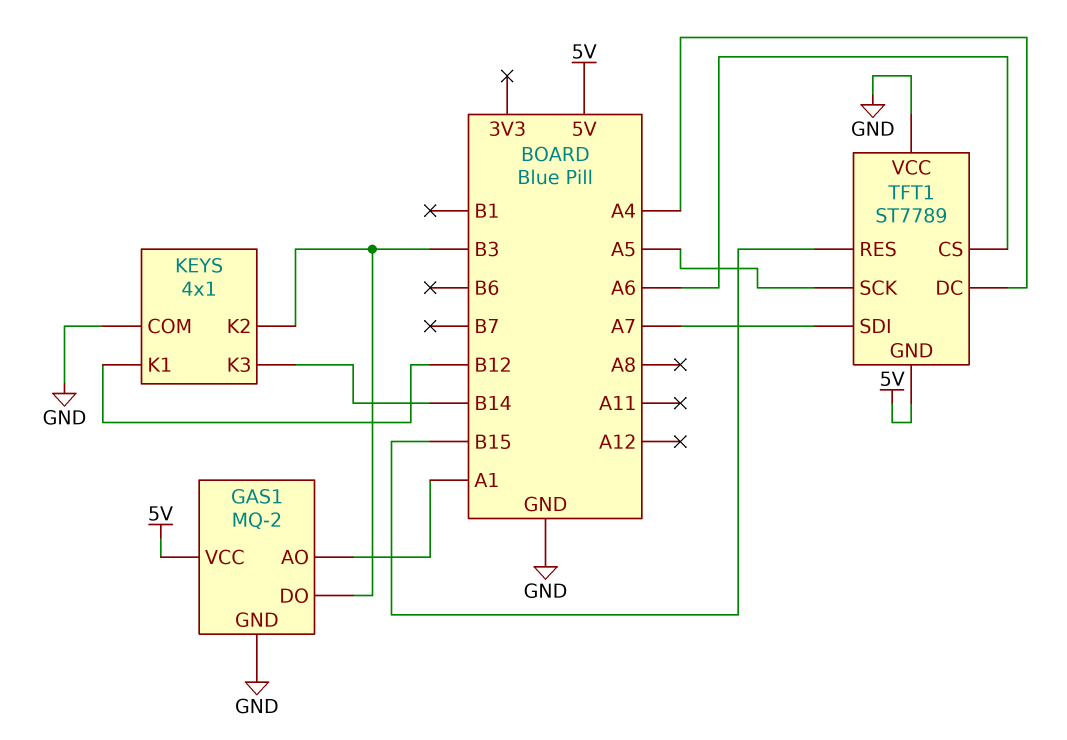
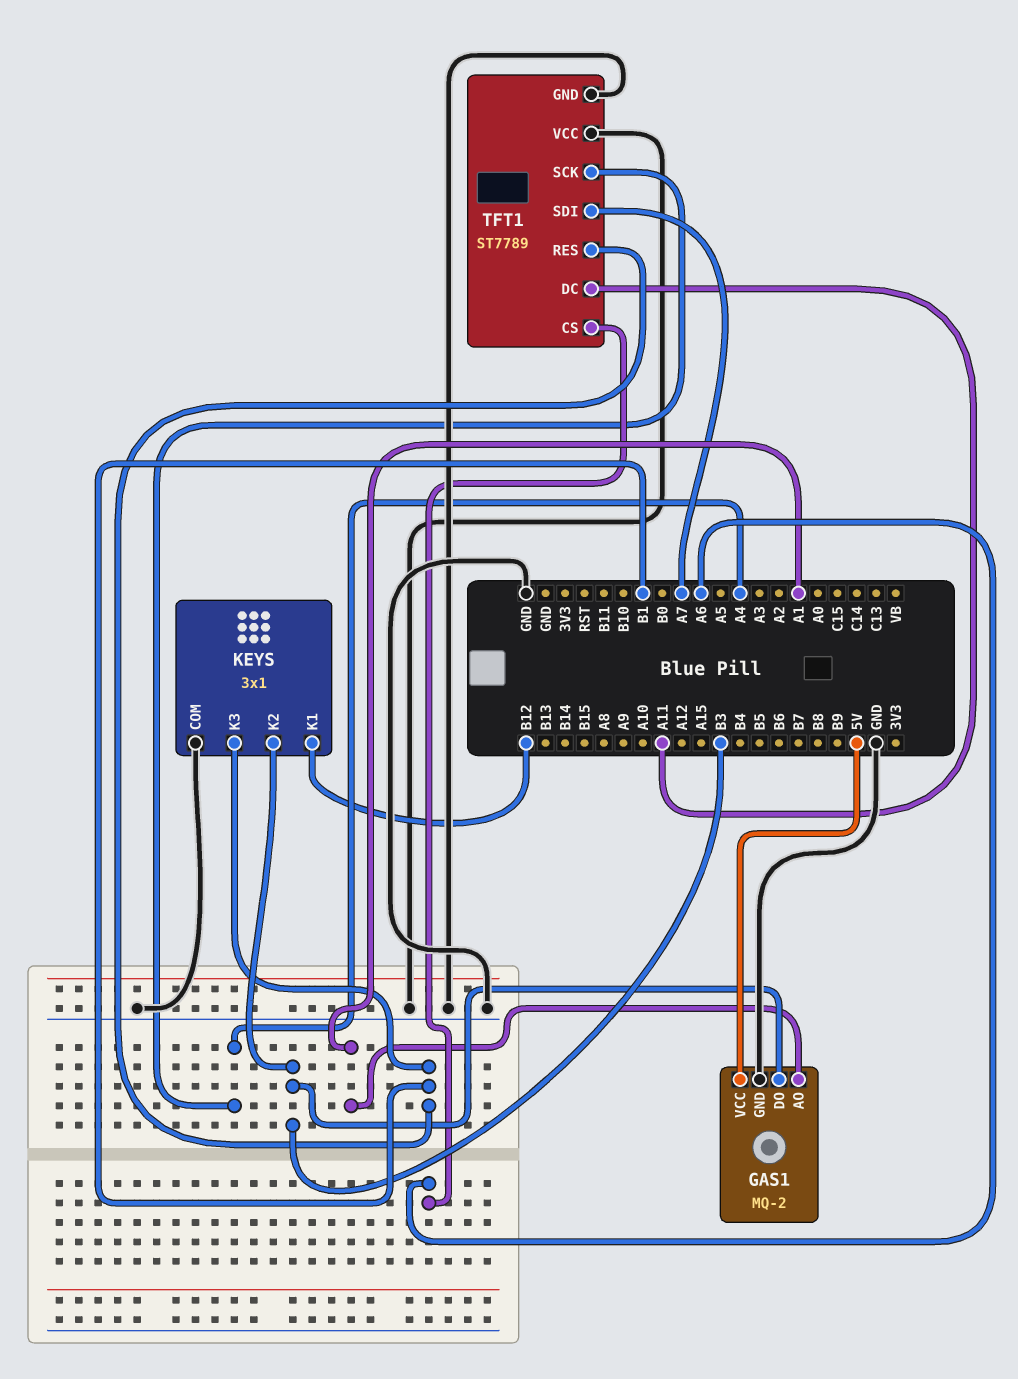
KEYS: 4x1 -> 3x1
KEYS pin K3: B14 -> B1
TFT1 pin DC: A4 -> A11
TFT1 pin GND: 5V -> GND
TFT1 pin RES: B15 -> B1
TFT1 pin SCK: A5 -> A4

